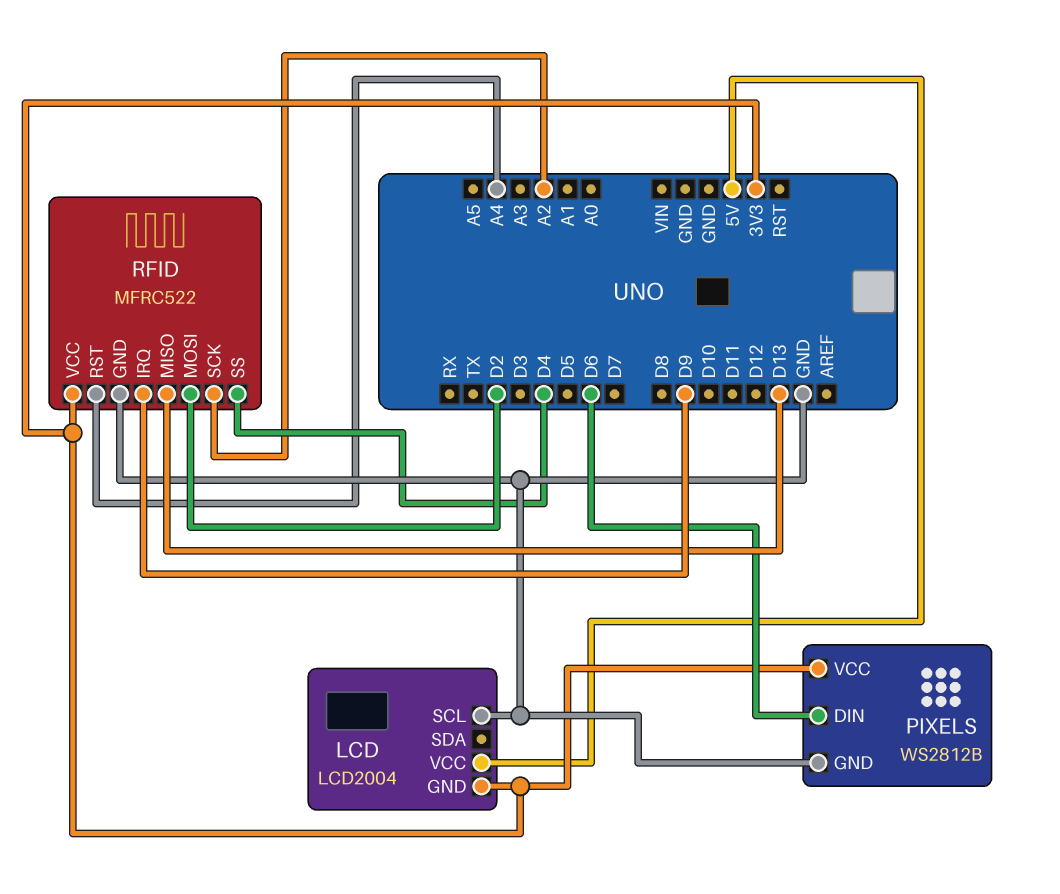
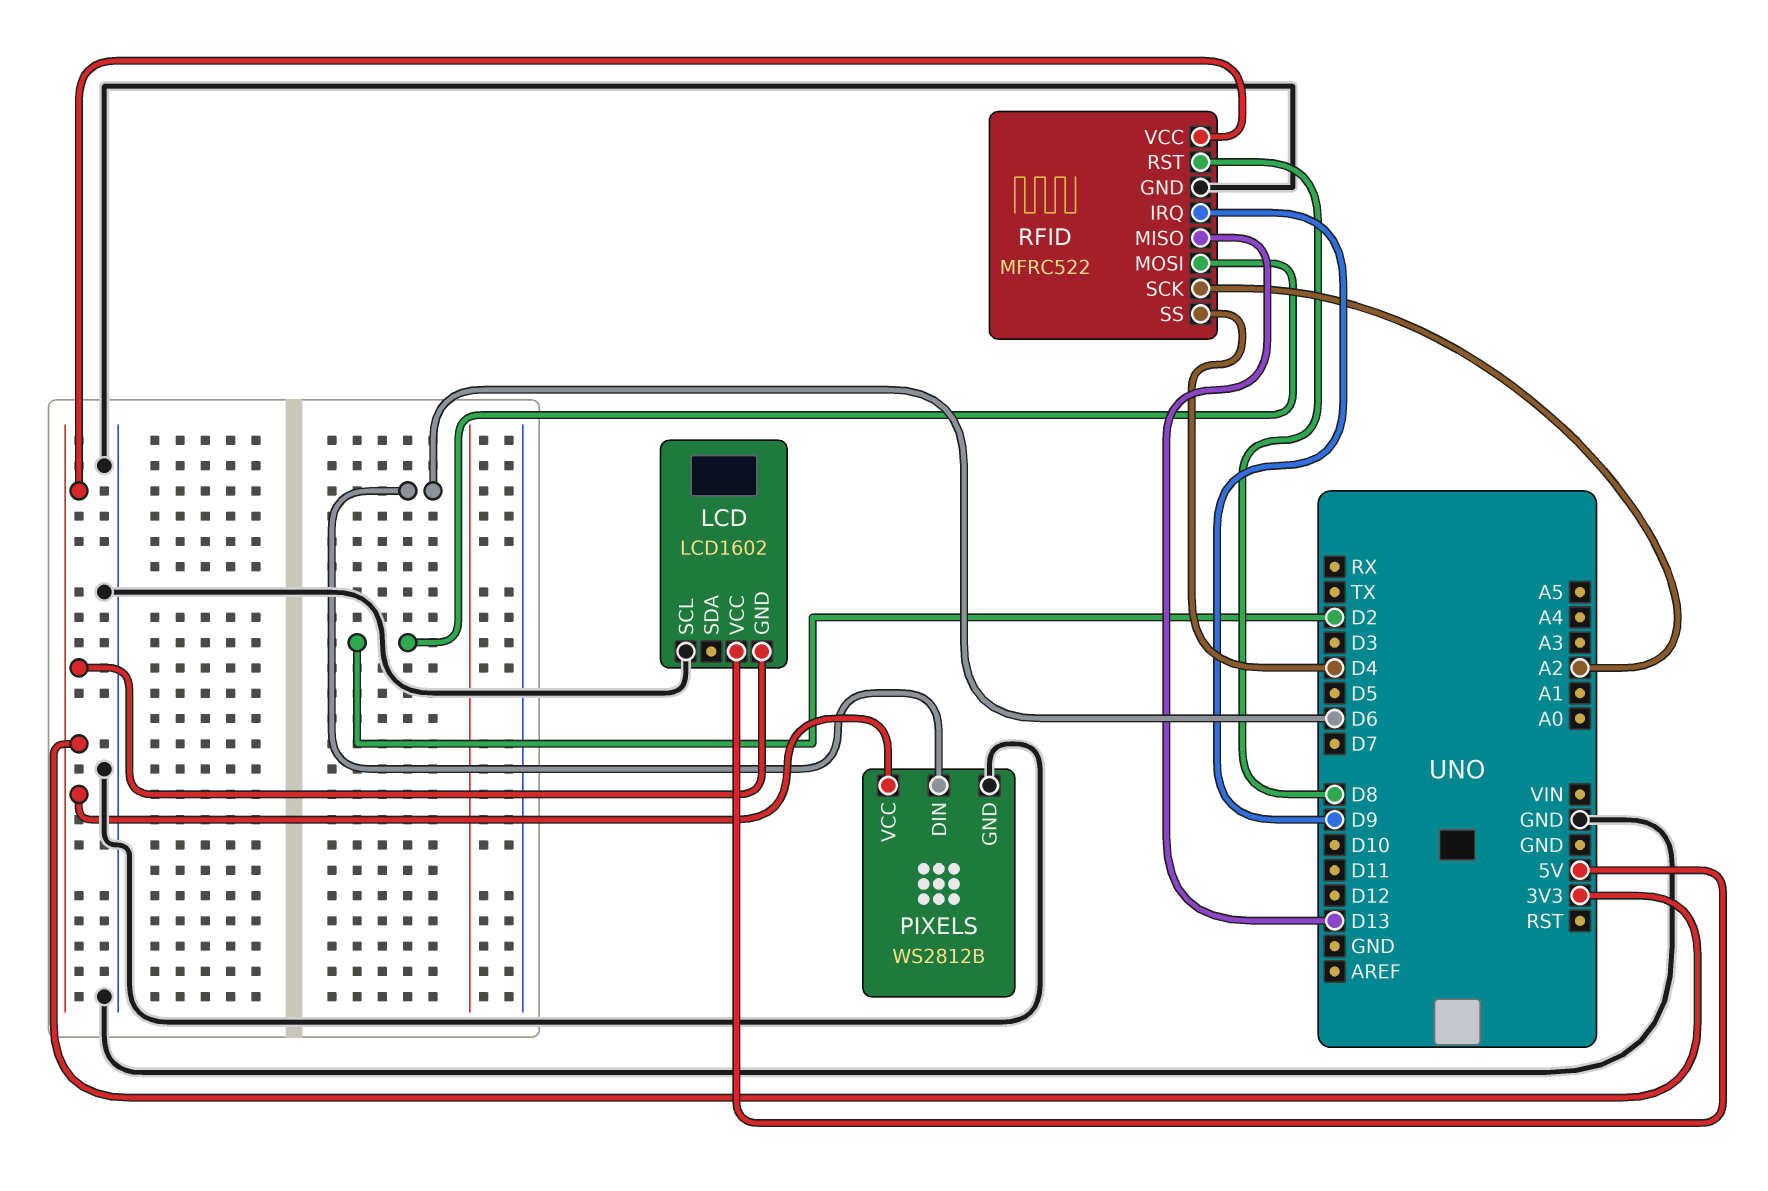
LCD: LCD2004 -> LCD1602
RFID pin RST: A4 -> D8

